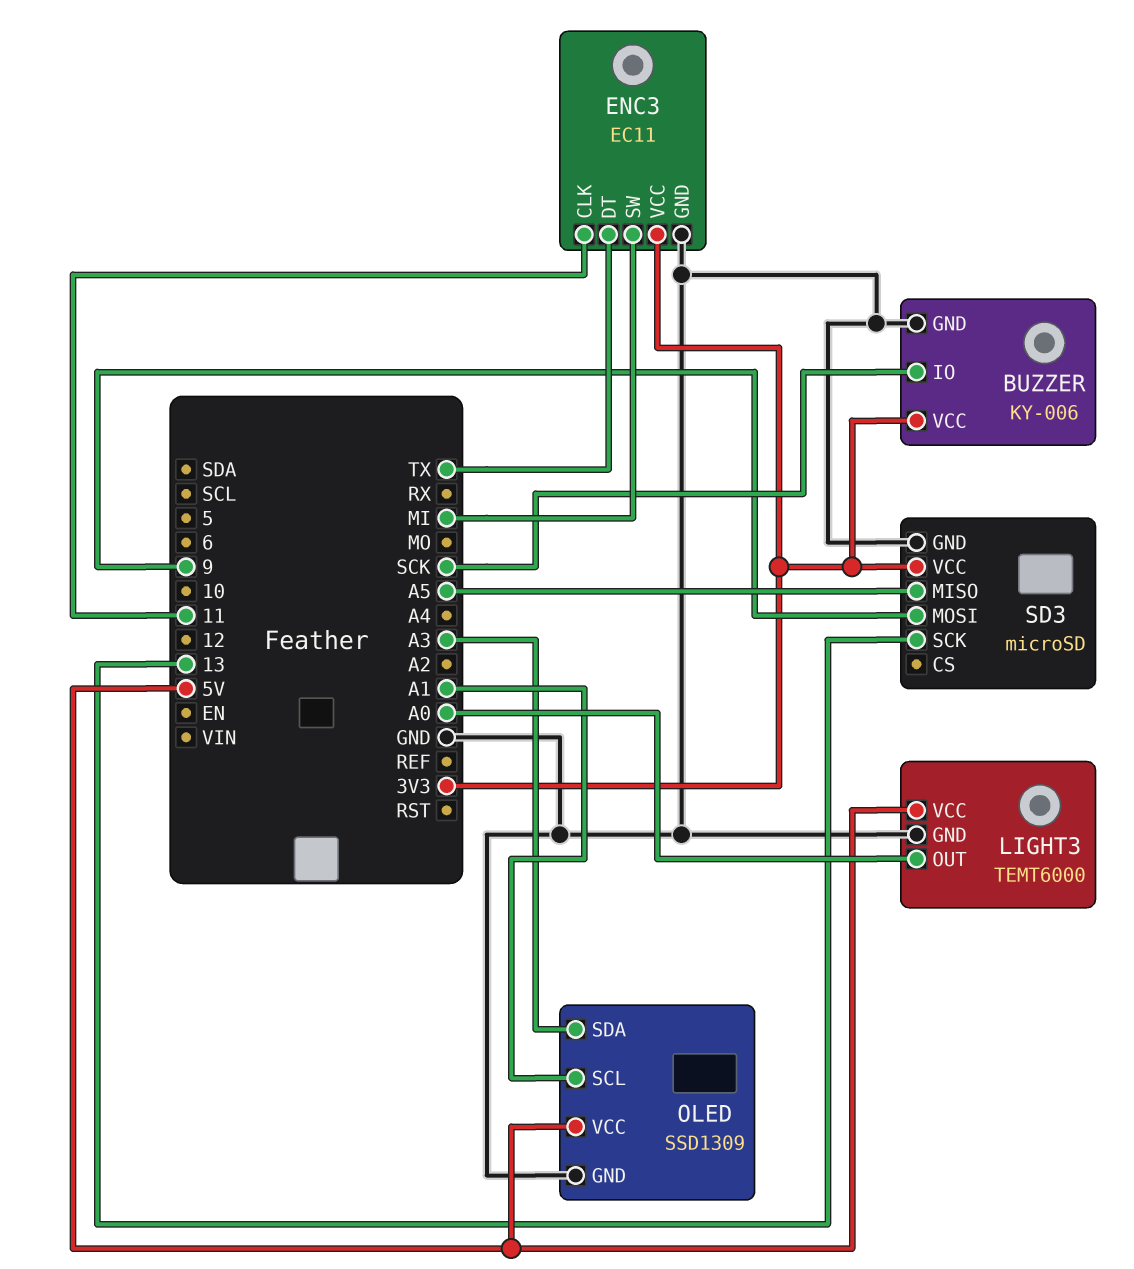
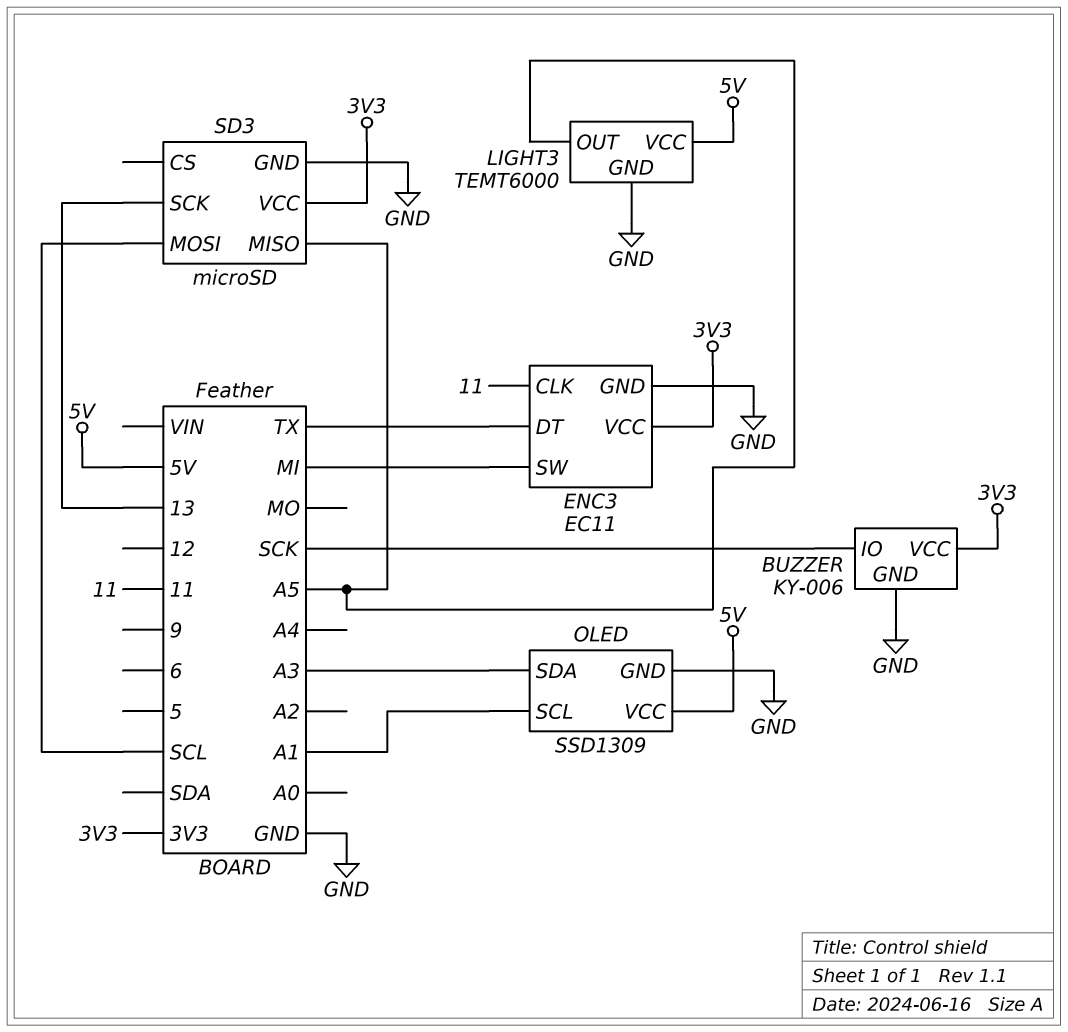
LIGHT3 pin OUT: A0 -> A5
SD3 pin MOSI: 9 -> SCL

